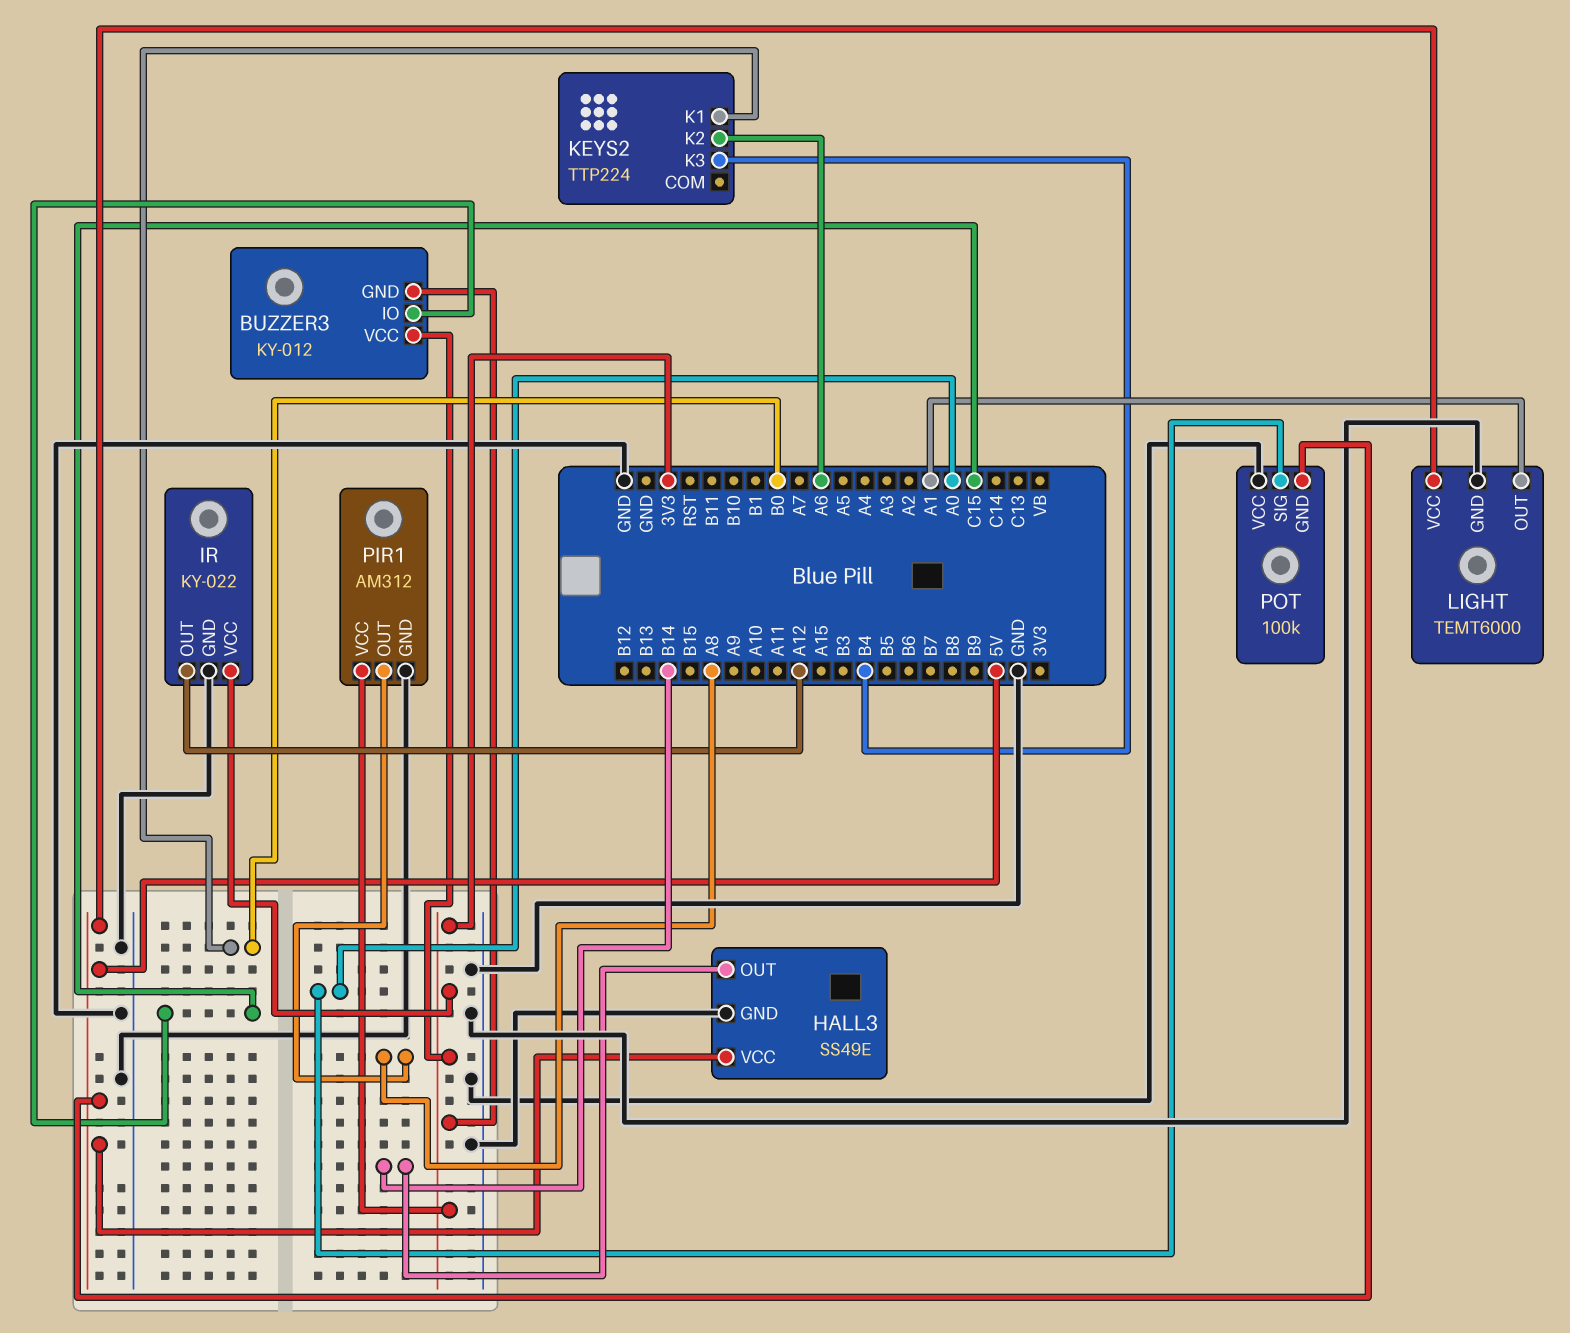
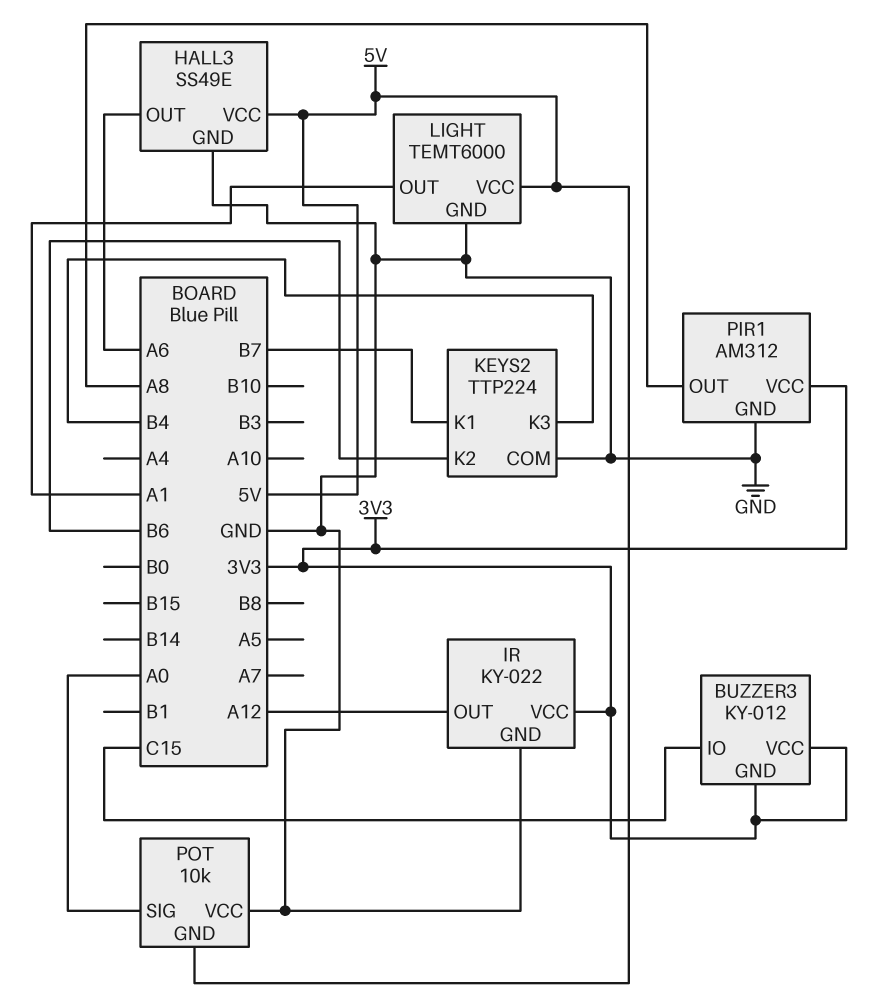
HALL3 pin OUT: B14 -> A6
KEYS2 pin COM: none -> GND
KEYS2 pin K1: B0 -> B7
KEYS2 pin K2: A6 -> B6
POT: 100k -> 10k

